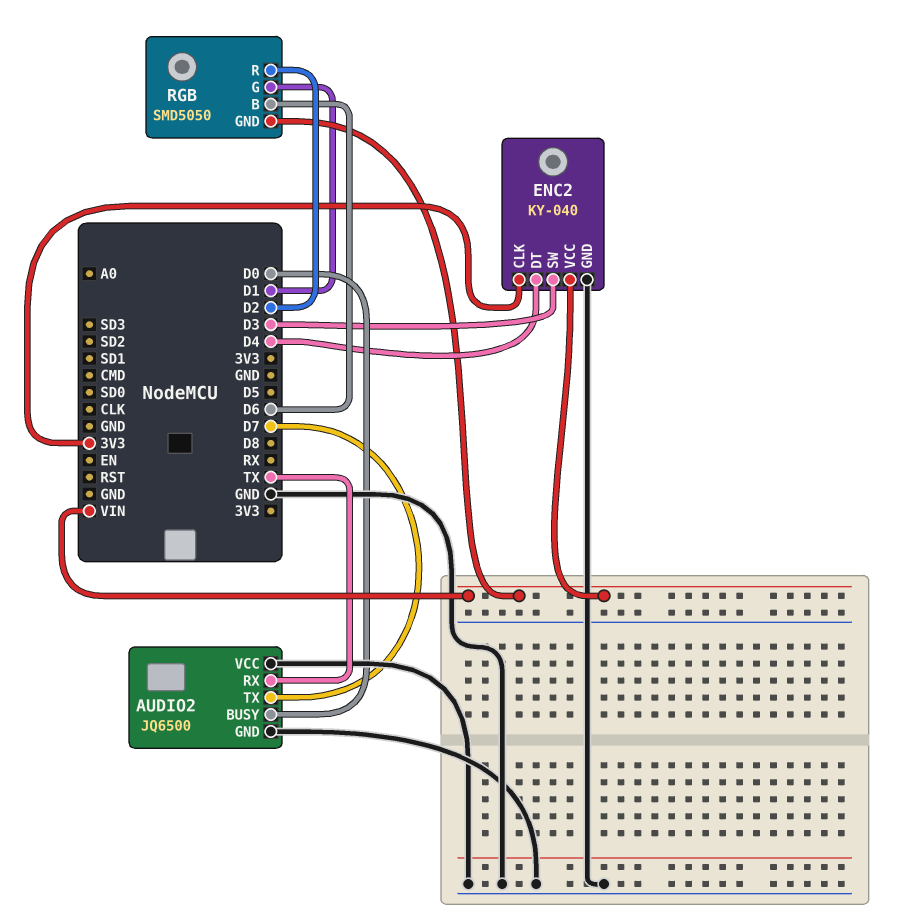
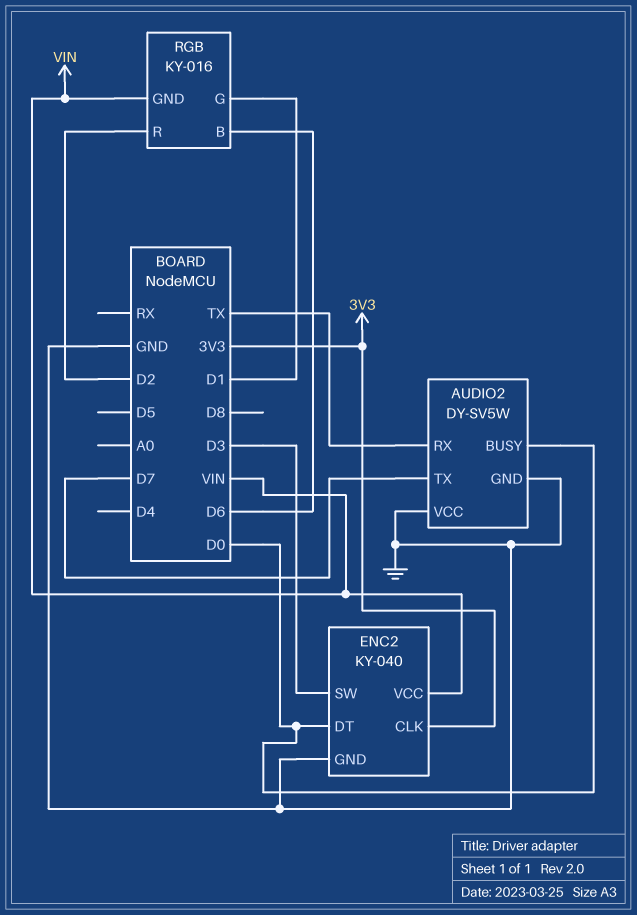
AUDIO2: JQ6500 -> DY-SV5W
ENC2 pin DT: D4 -> D0
RGB: SMD5050 -> KY-016

